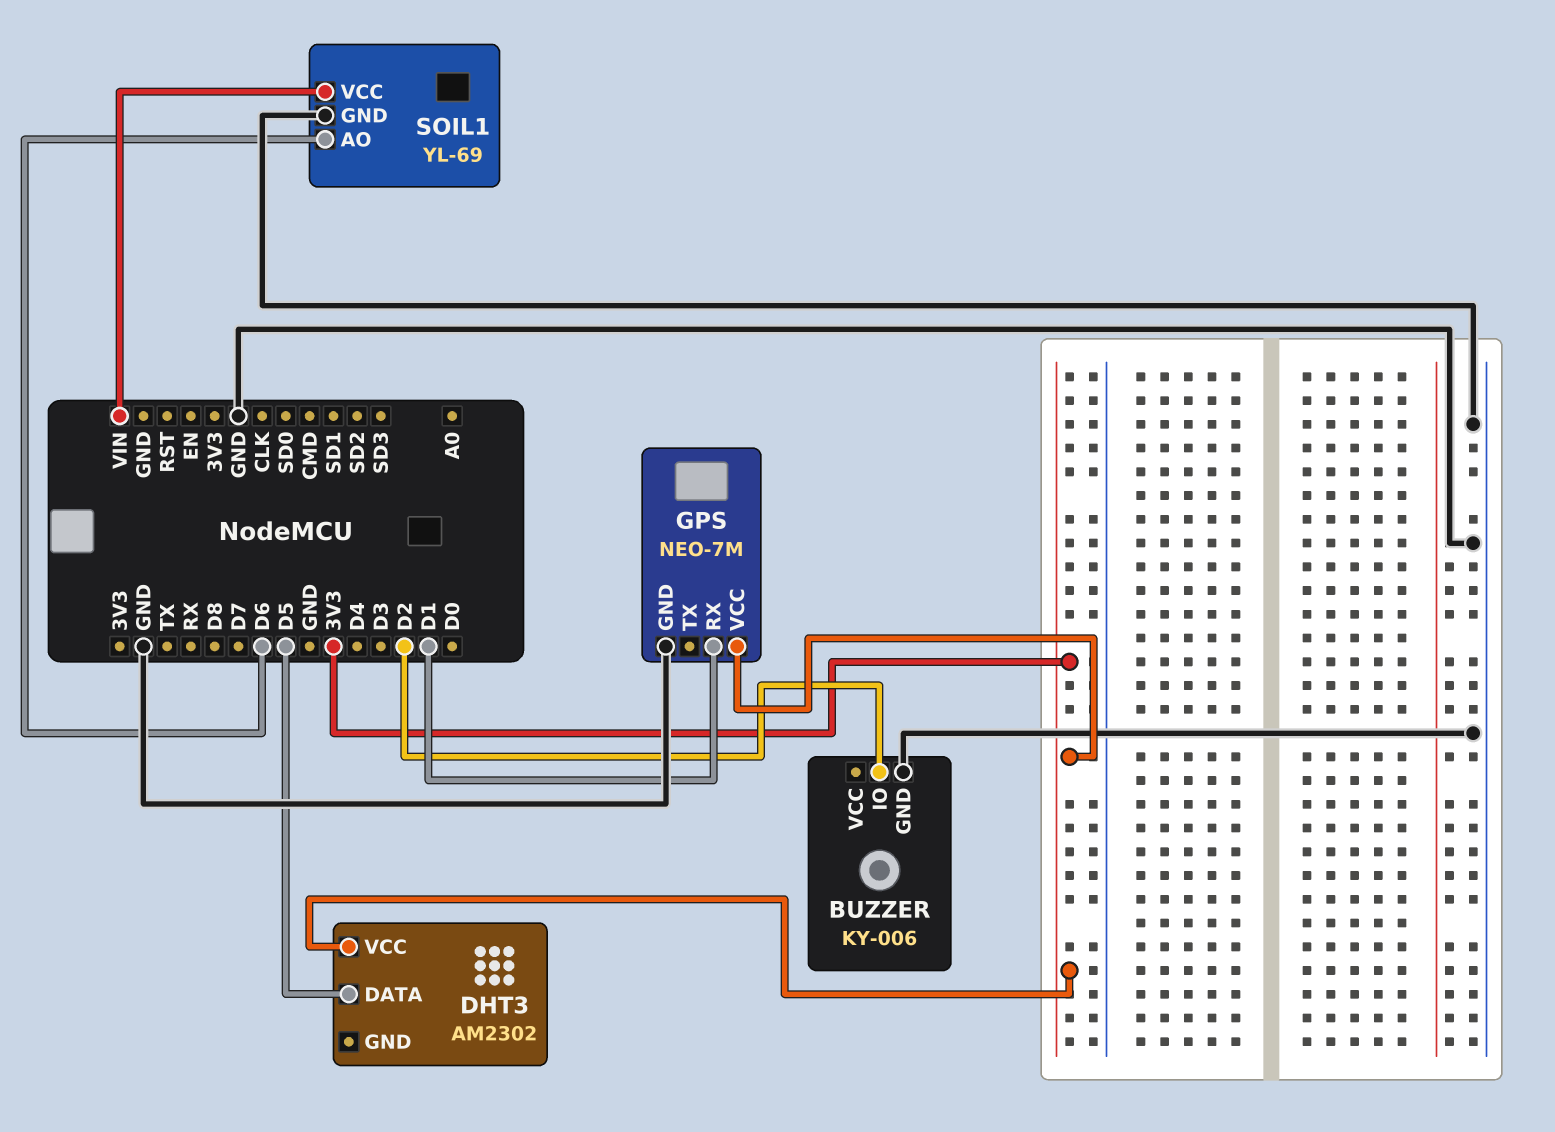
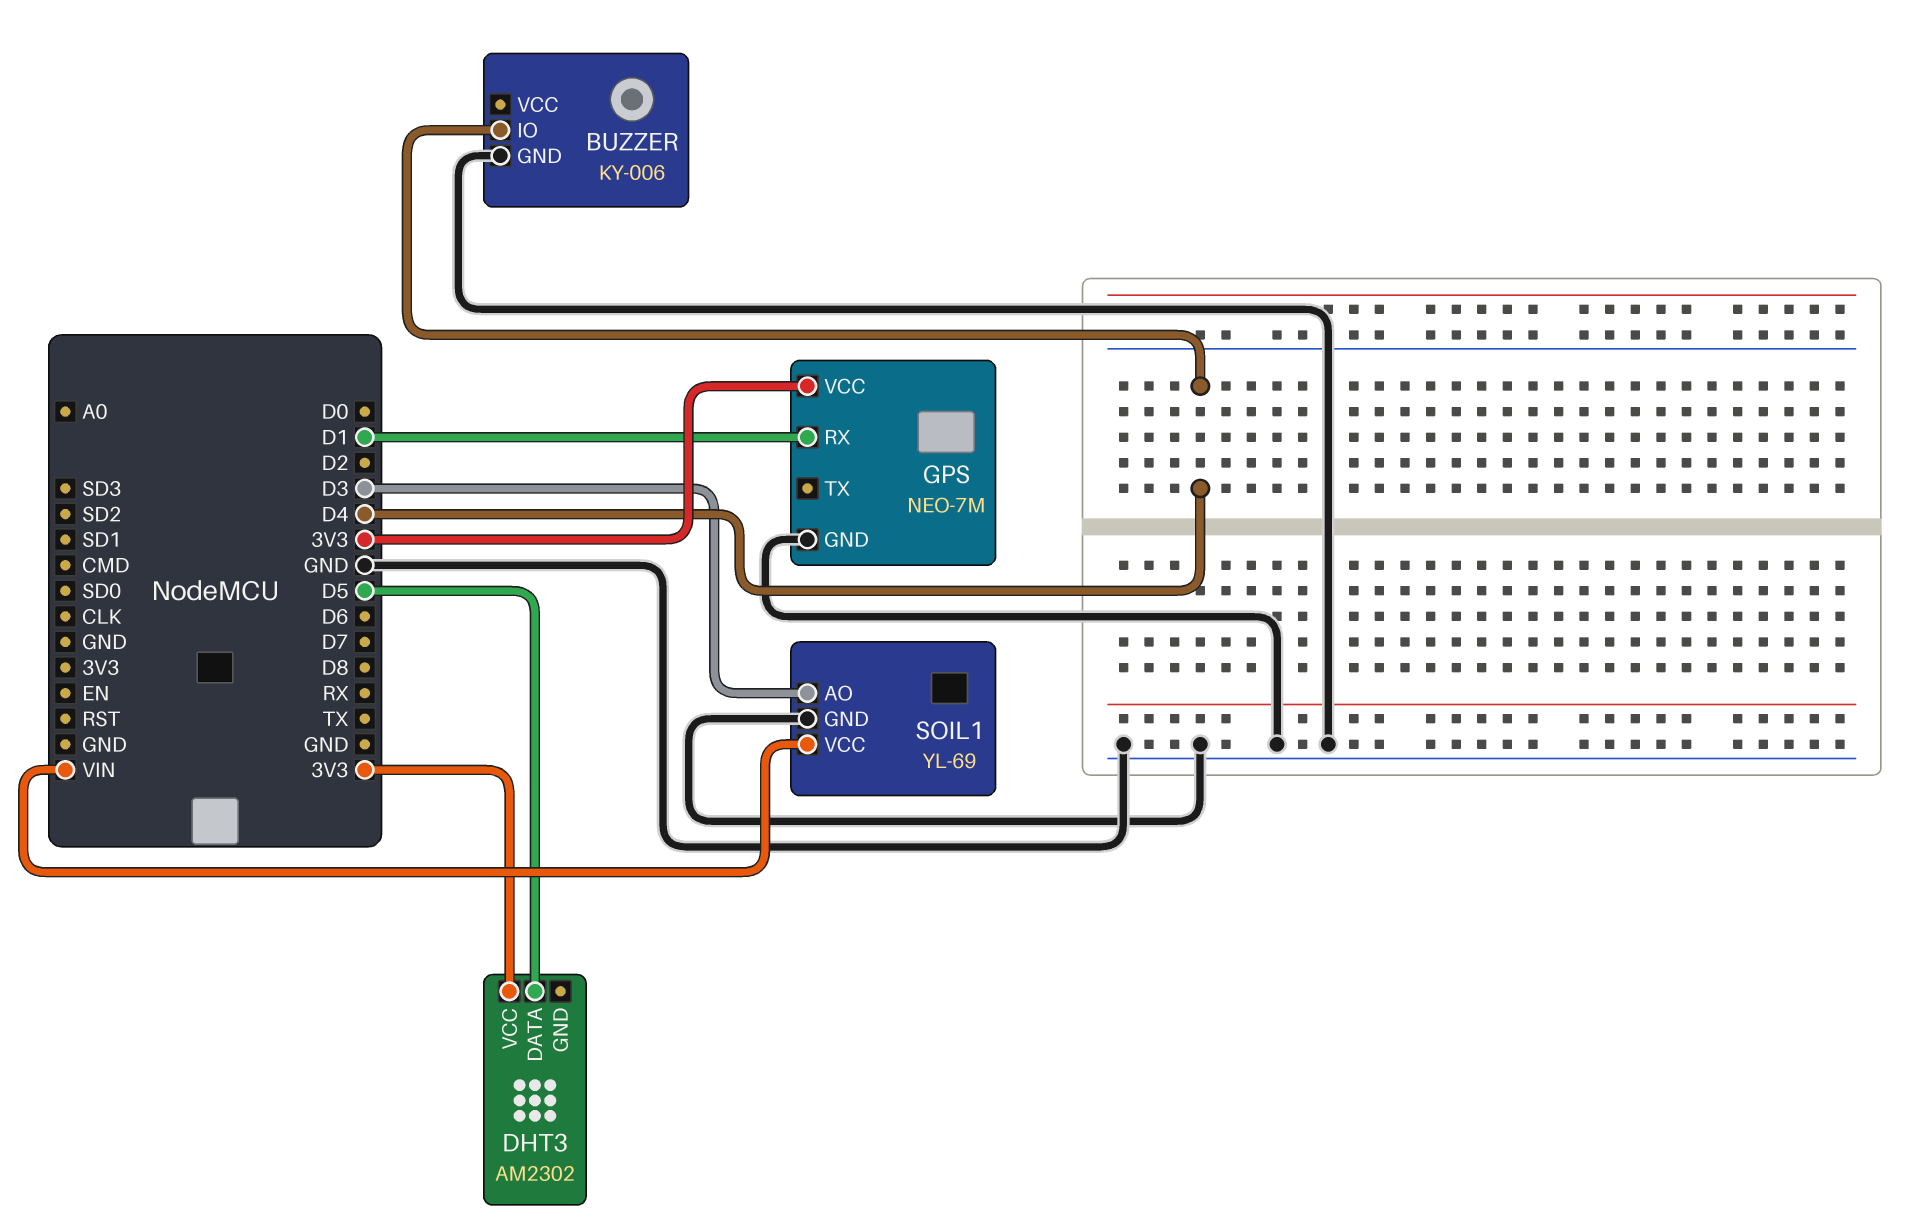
BUZZER pin IO: D2 -> D4
SOIL1 pin AO: D6 -> D3

